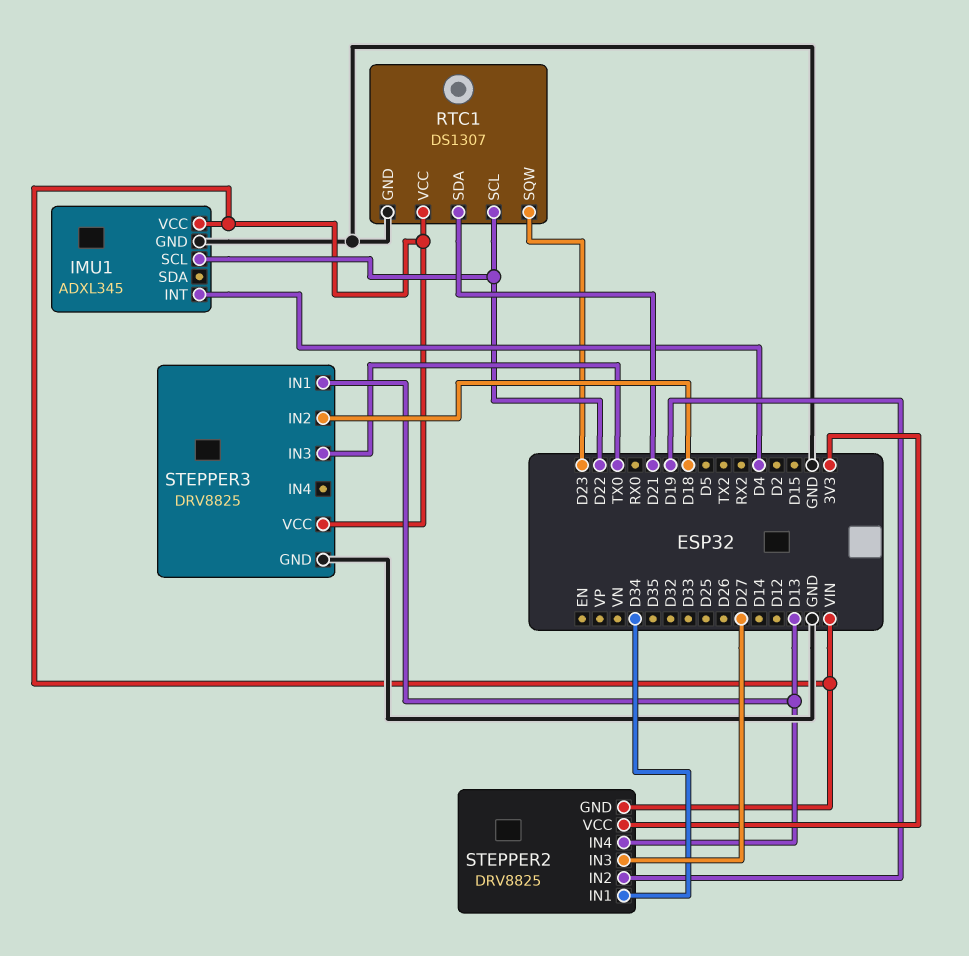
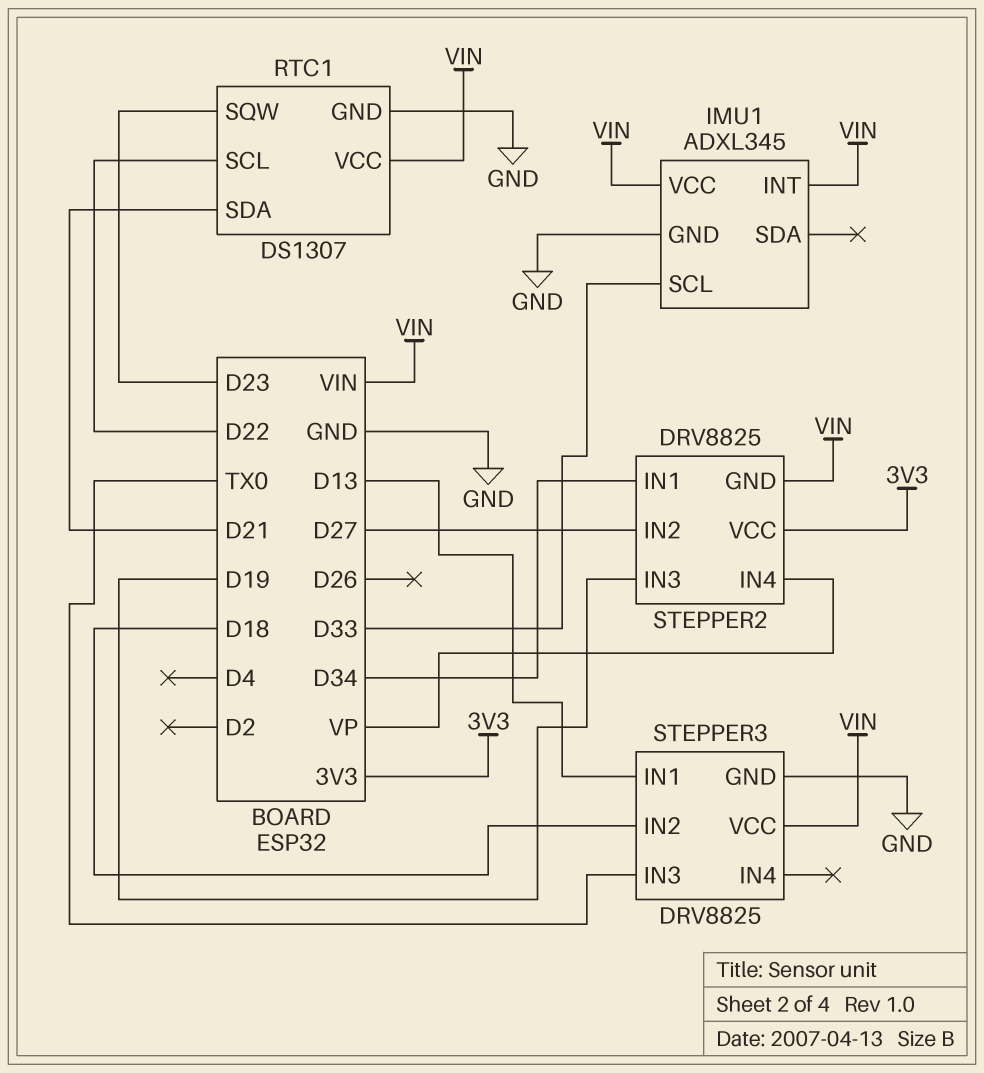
IMU1 pin INT: D4 -> VIN
IMU1 pin SCL: D22 -> D33
STEPPER2 pin IN2: D19 -> D27
STEPPER2 pin IN3: D27 -> D19
STEPPER2 pin IN4: D13 -> VP

